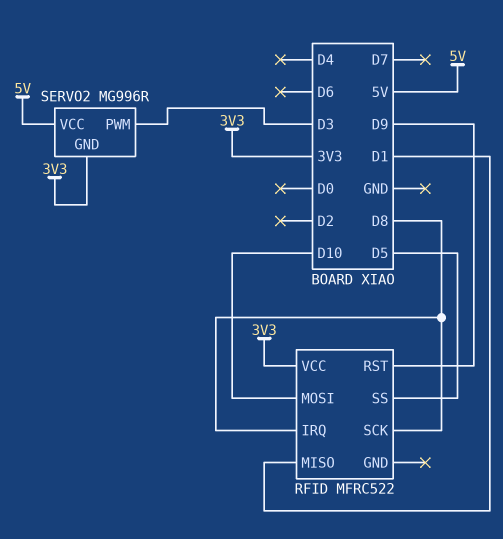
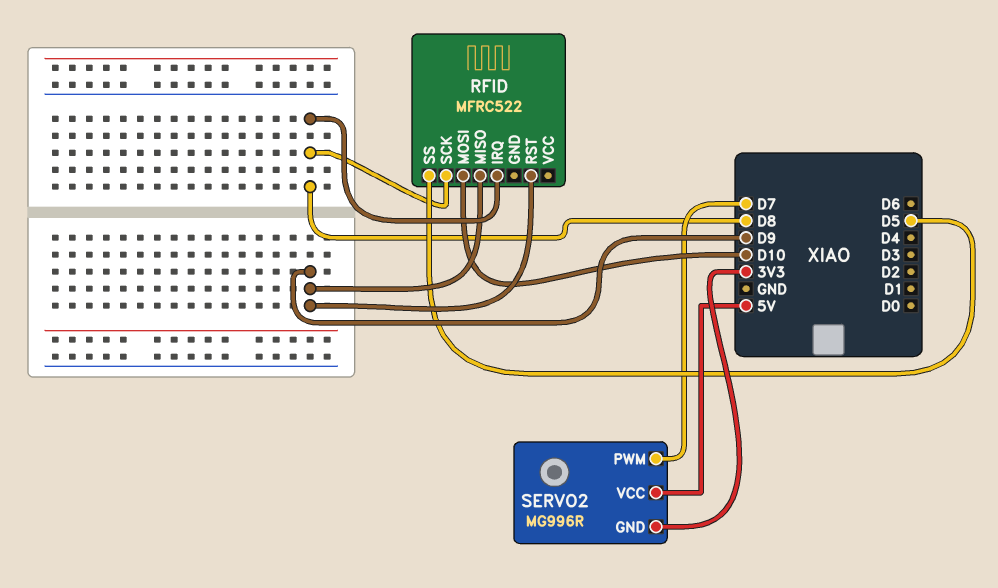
RFID pin MISO: D1 -> D9
RFID pin VCC: 3V3 -> none
SERVO2 pin PWM: D3 -> D7

